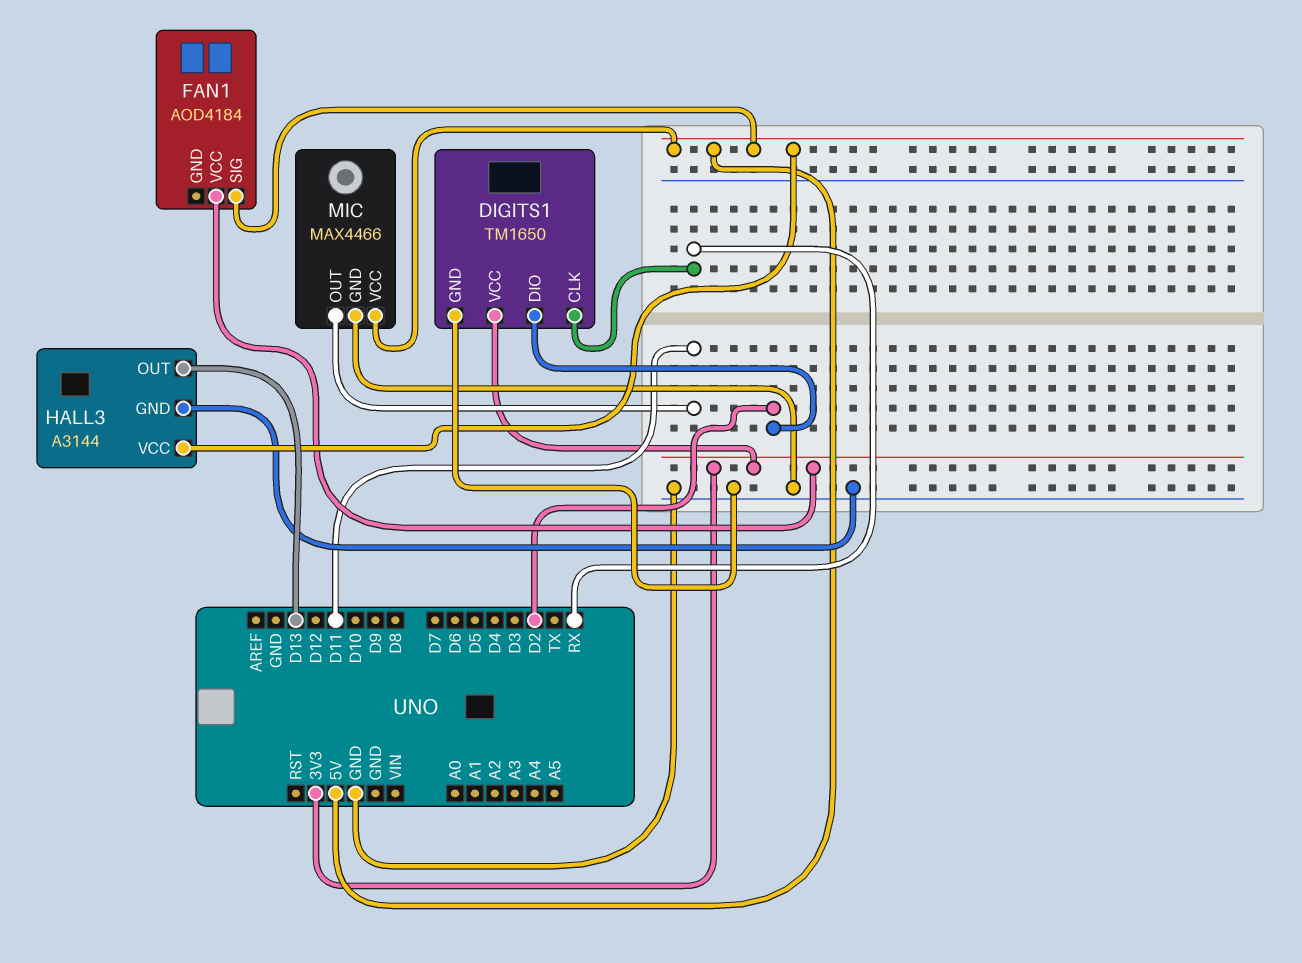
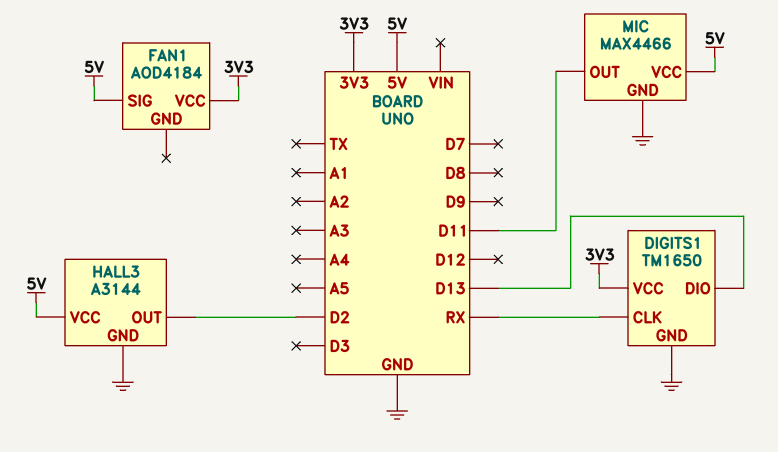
DIGITS1 pin DIO: D2 -> D13
HALL3 pin OUT: D13 -> D2

